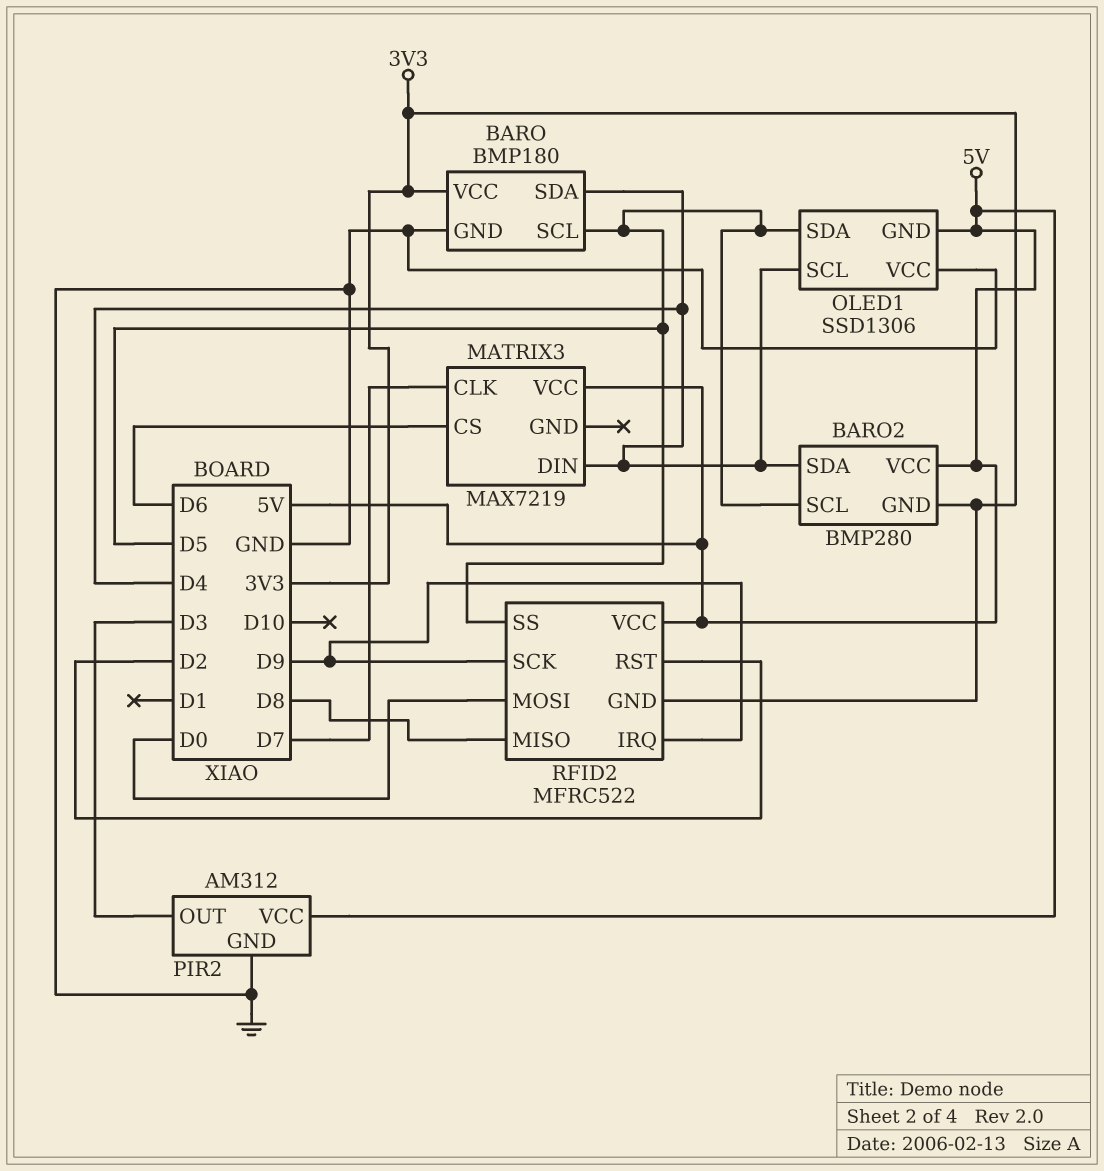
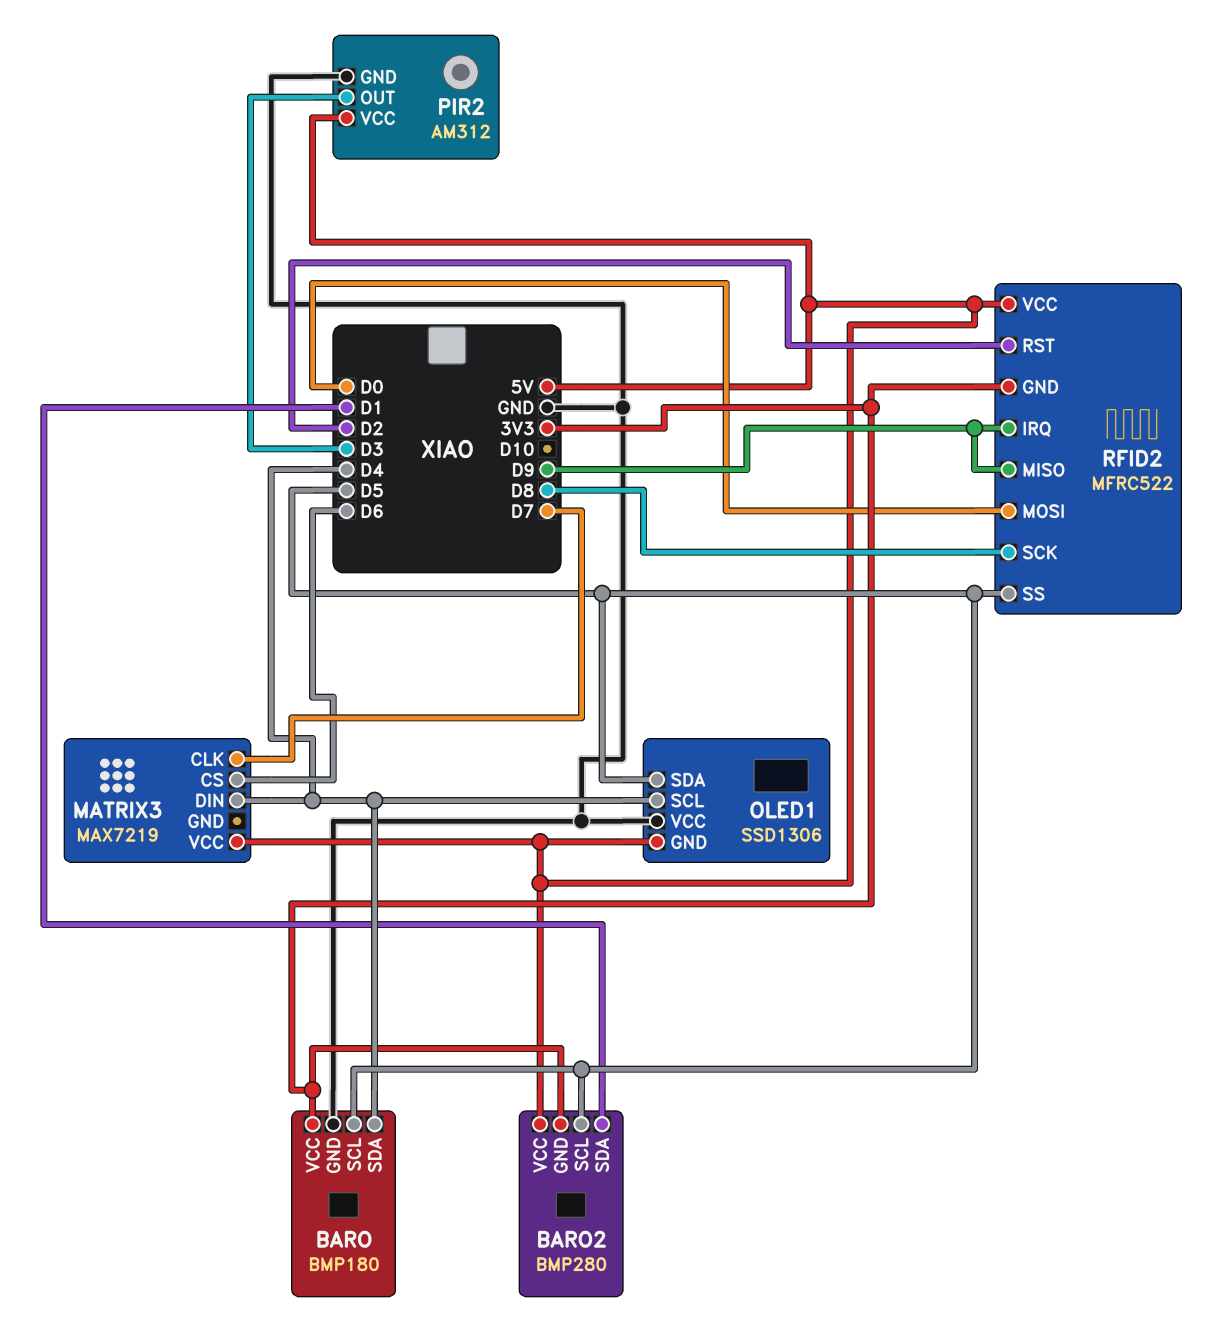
BARO2 pin SDA: D4 -> D1
RFID2 pin MISO: D8 -> D9
RFID2 pin SCK: D9 -> D8

